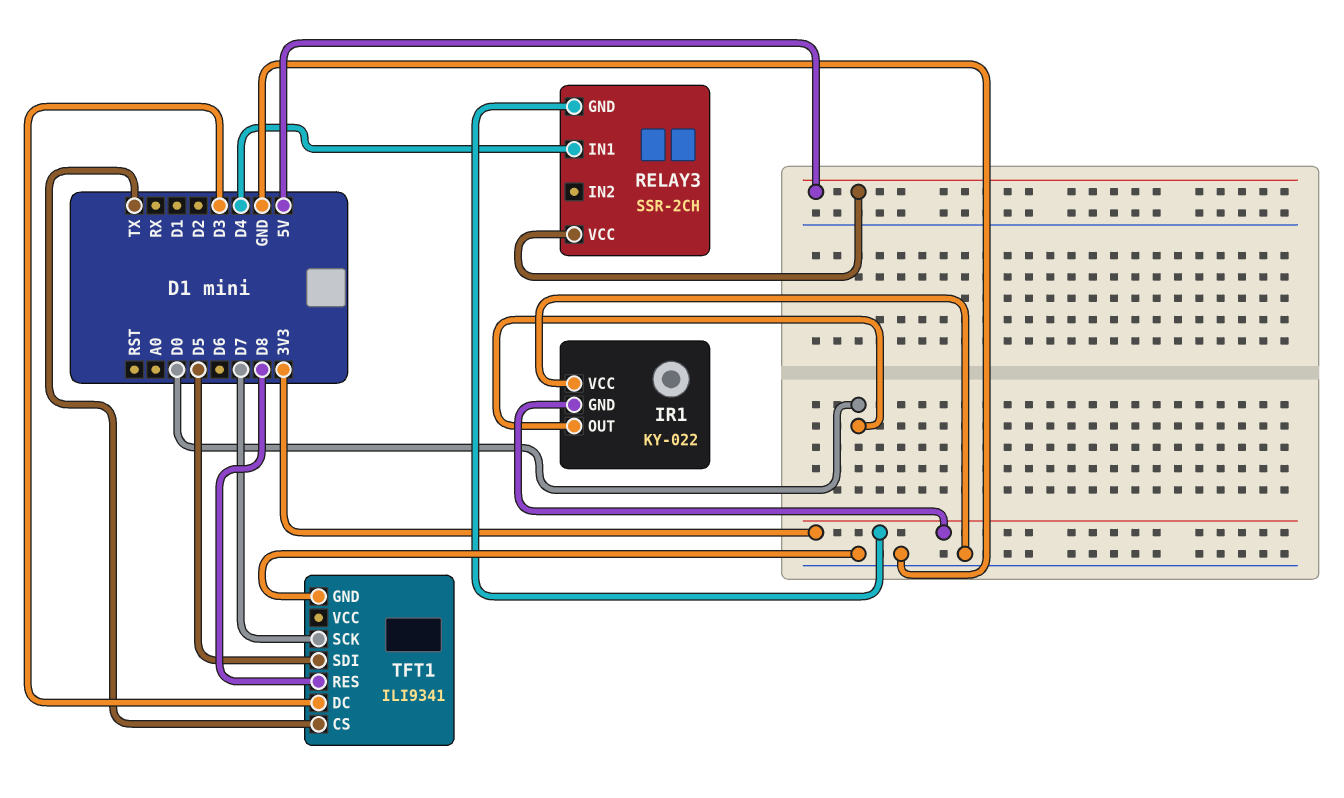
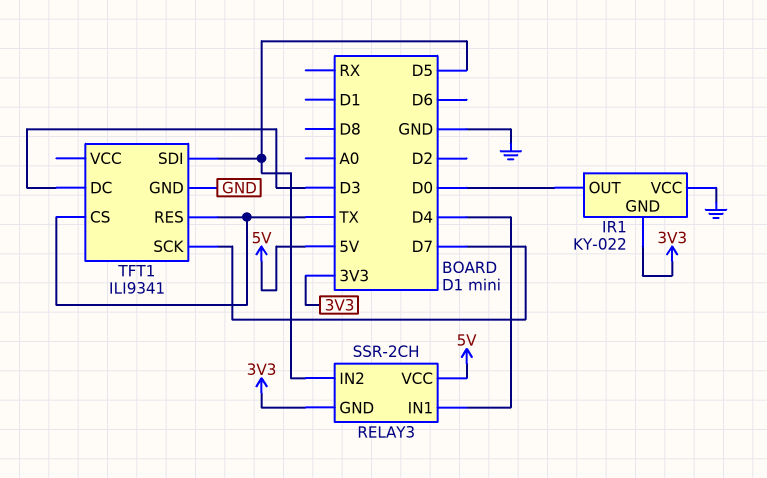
RELAY3 pin IN2: none -> D5
TFT1 pin RES: D8 -> TX

